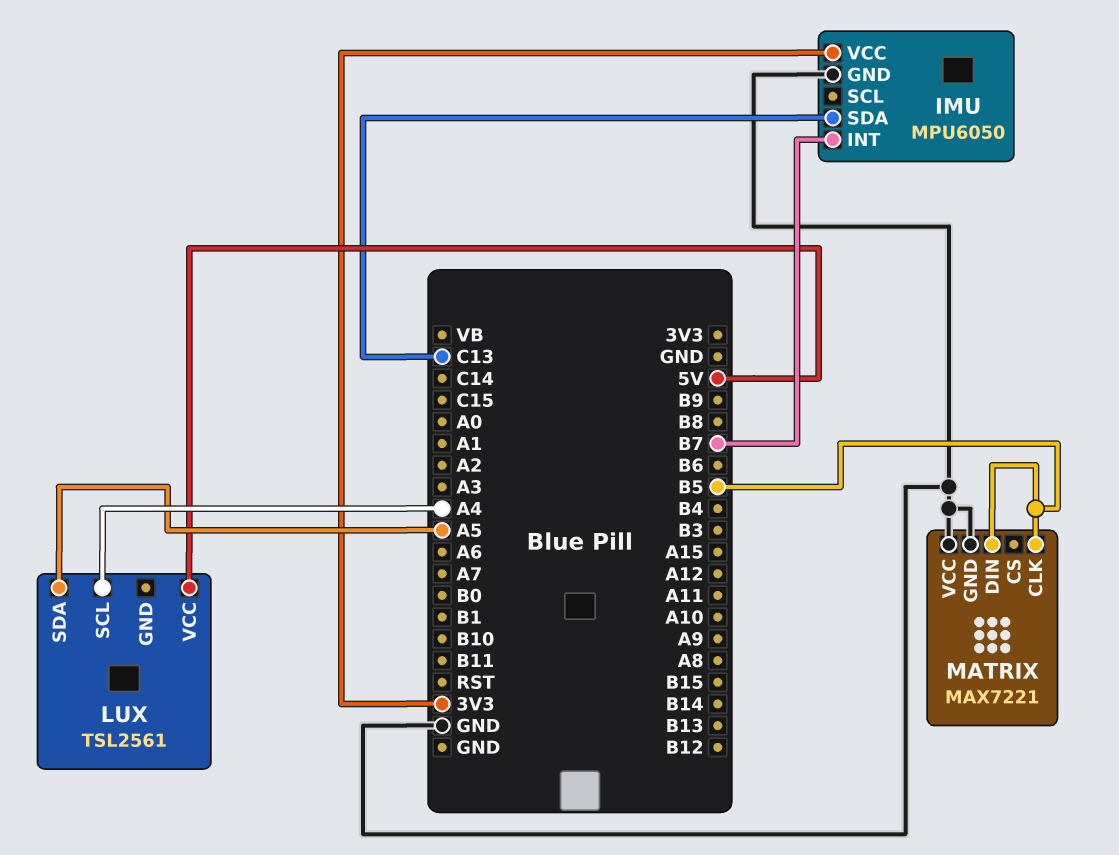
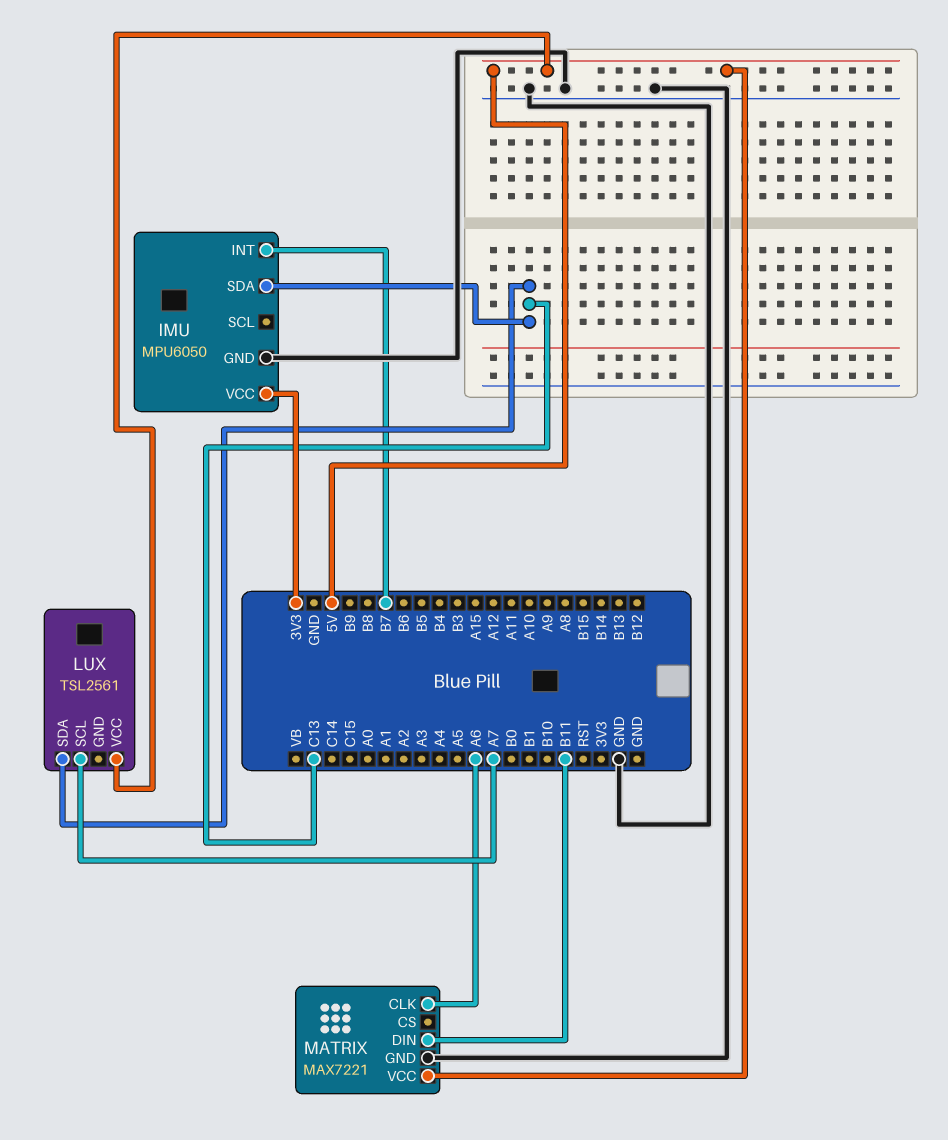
LUX pin SCL: A4 -> A7
LUX pin SDA: A5 -> C13
MATRIX pin CLK: B5 -> A6
MATRIX pin DIN: B5 -> B11
MATRIX pin VCC: GND -> 5V

